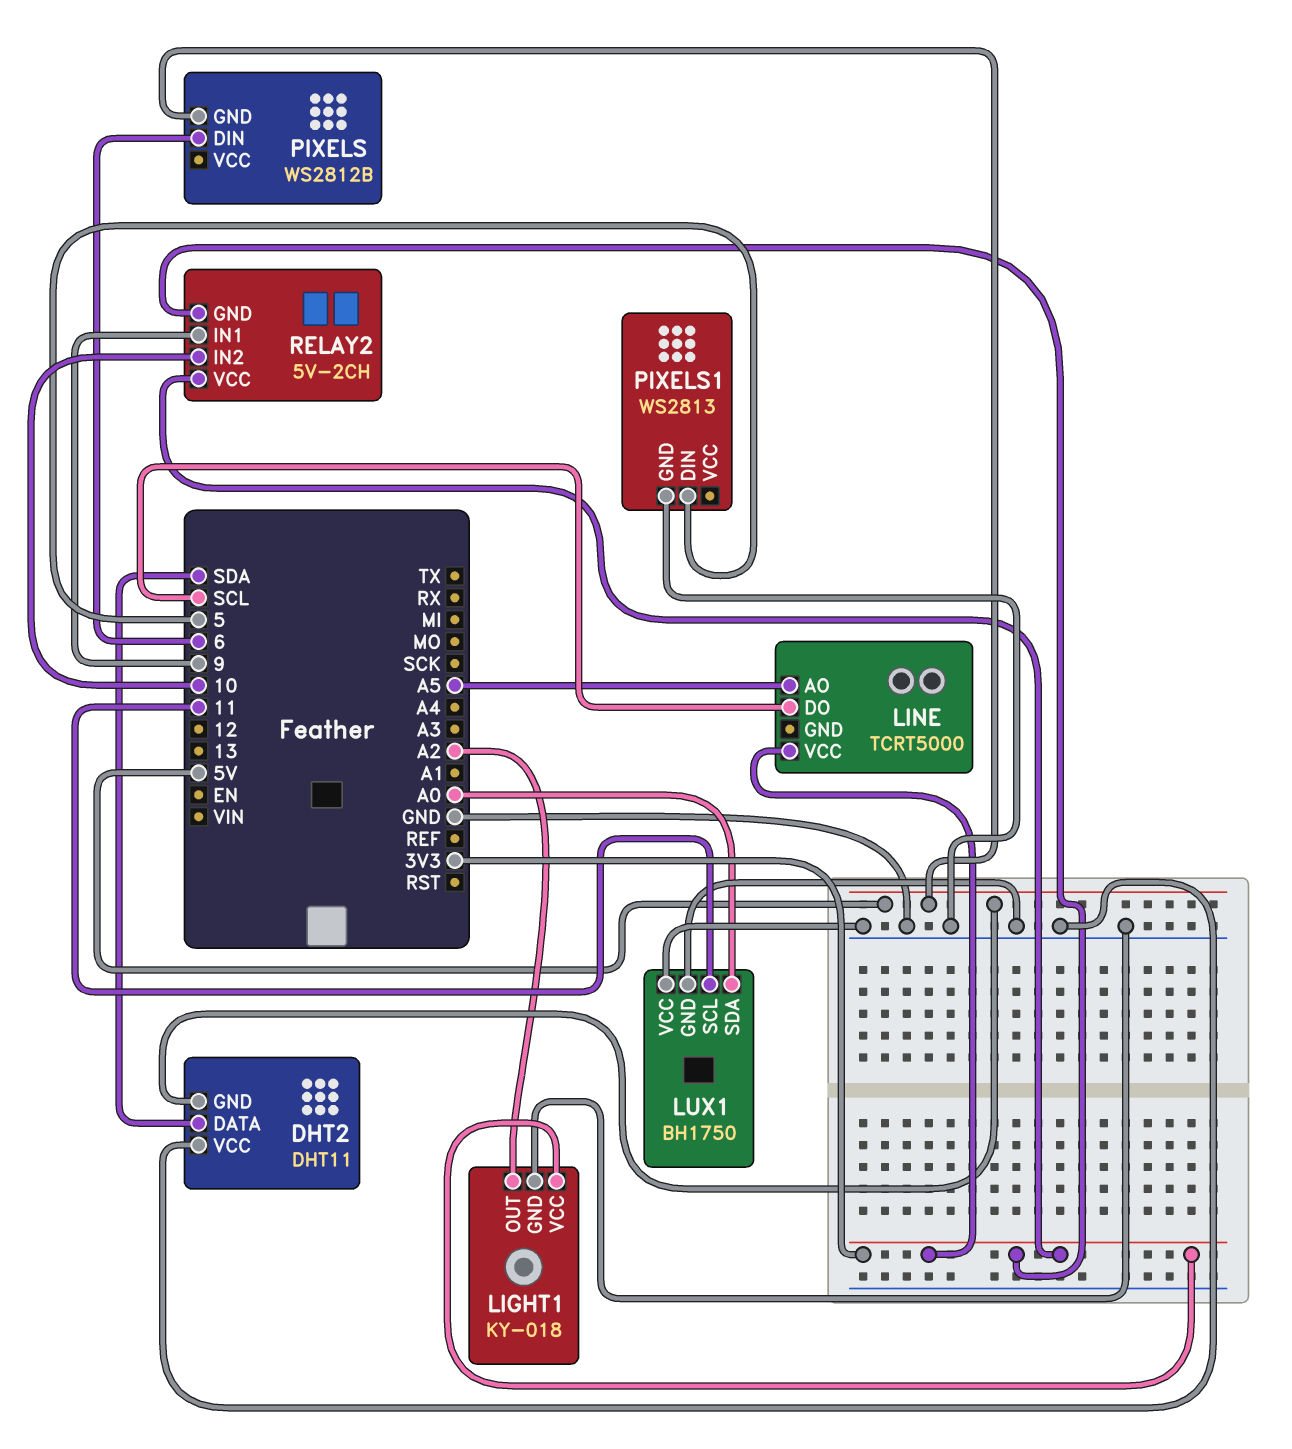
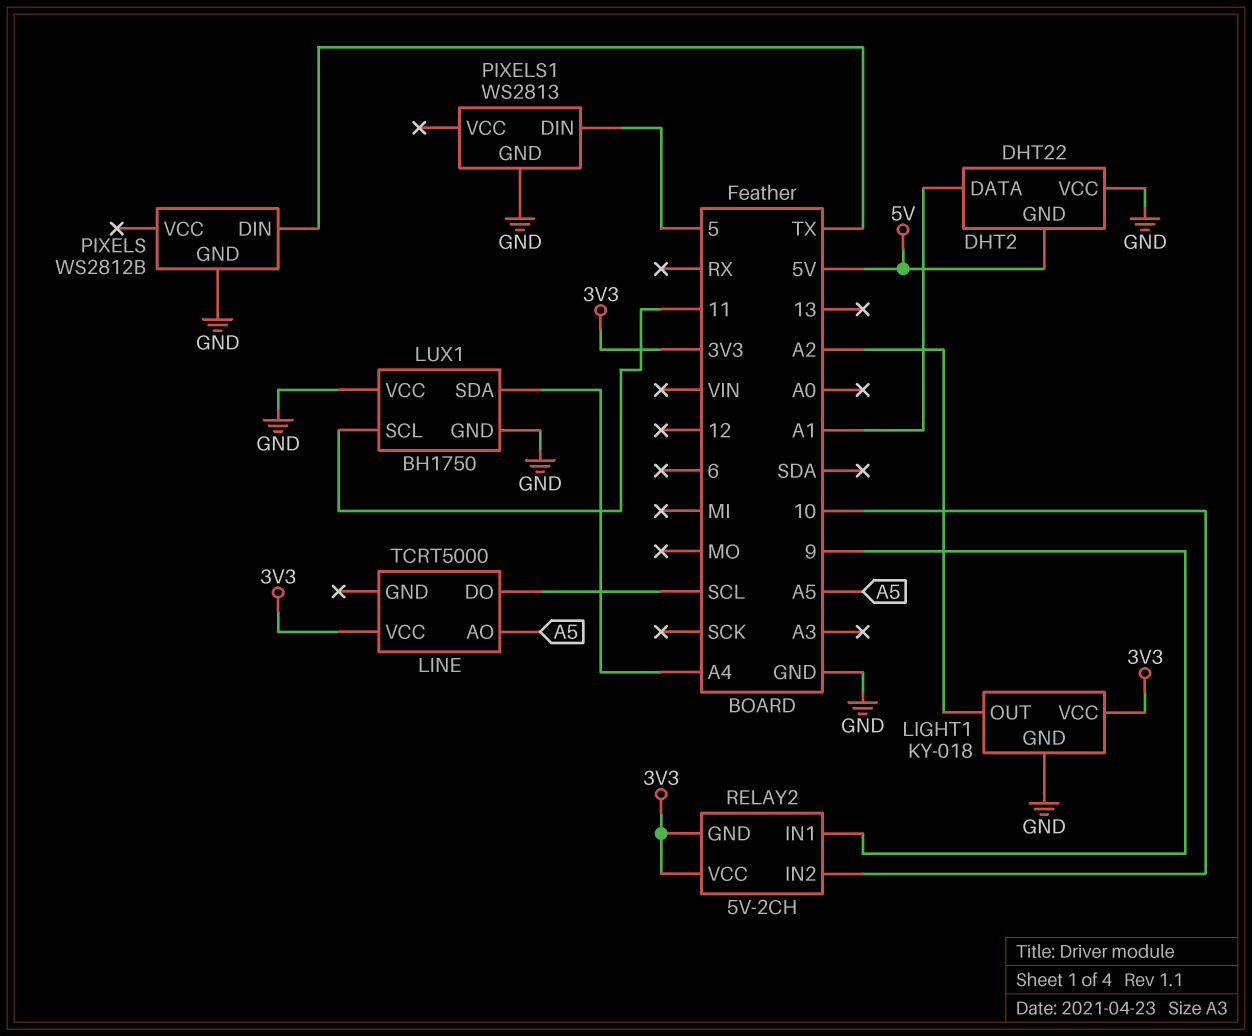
DHT2: DHT11 -> DHT22
DHT2 pin DATA: SDA -> A1
LUX1 pin SDA: A0 -> A4
PIXELS pin DIN: 6 -> TX
PIXELS pin GND: 5V -> GND

